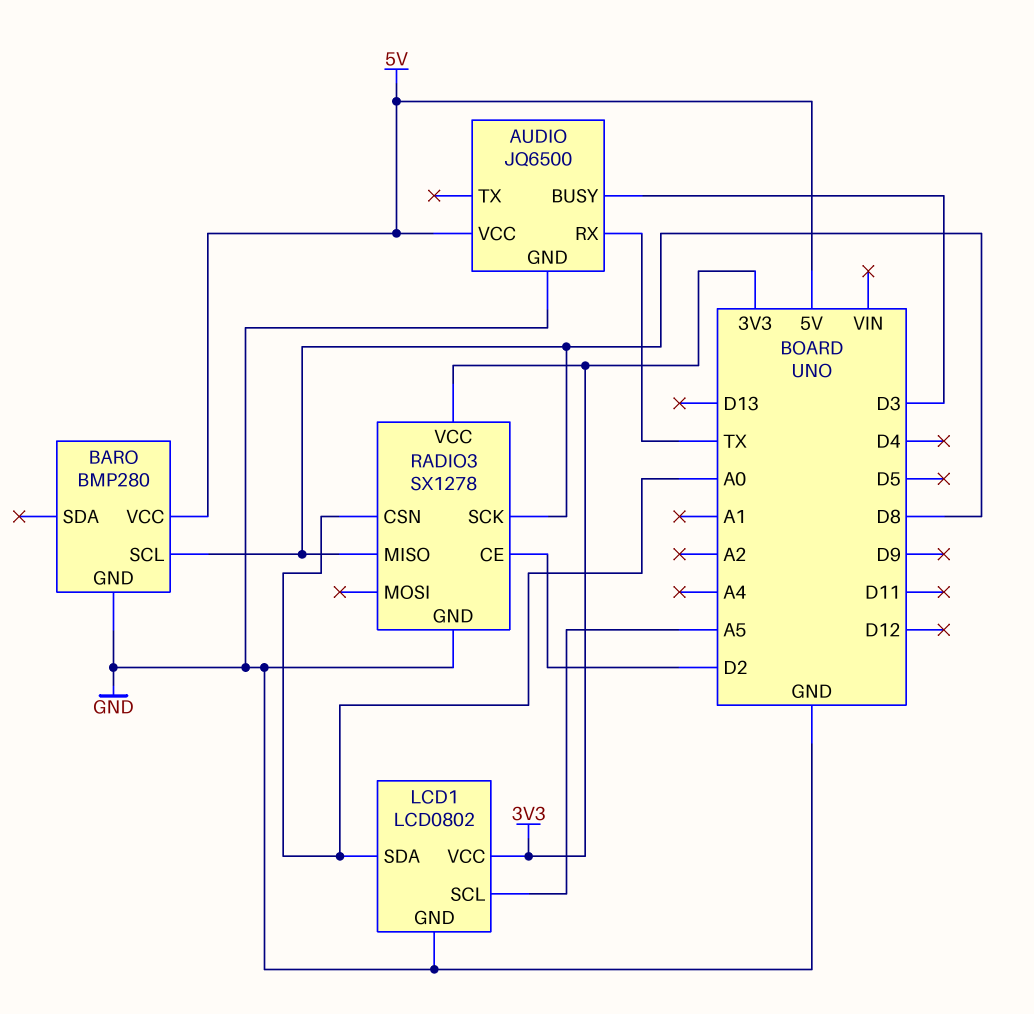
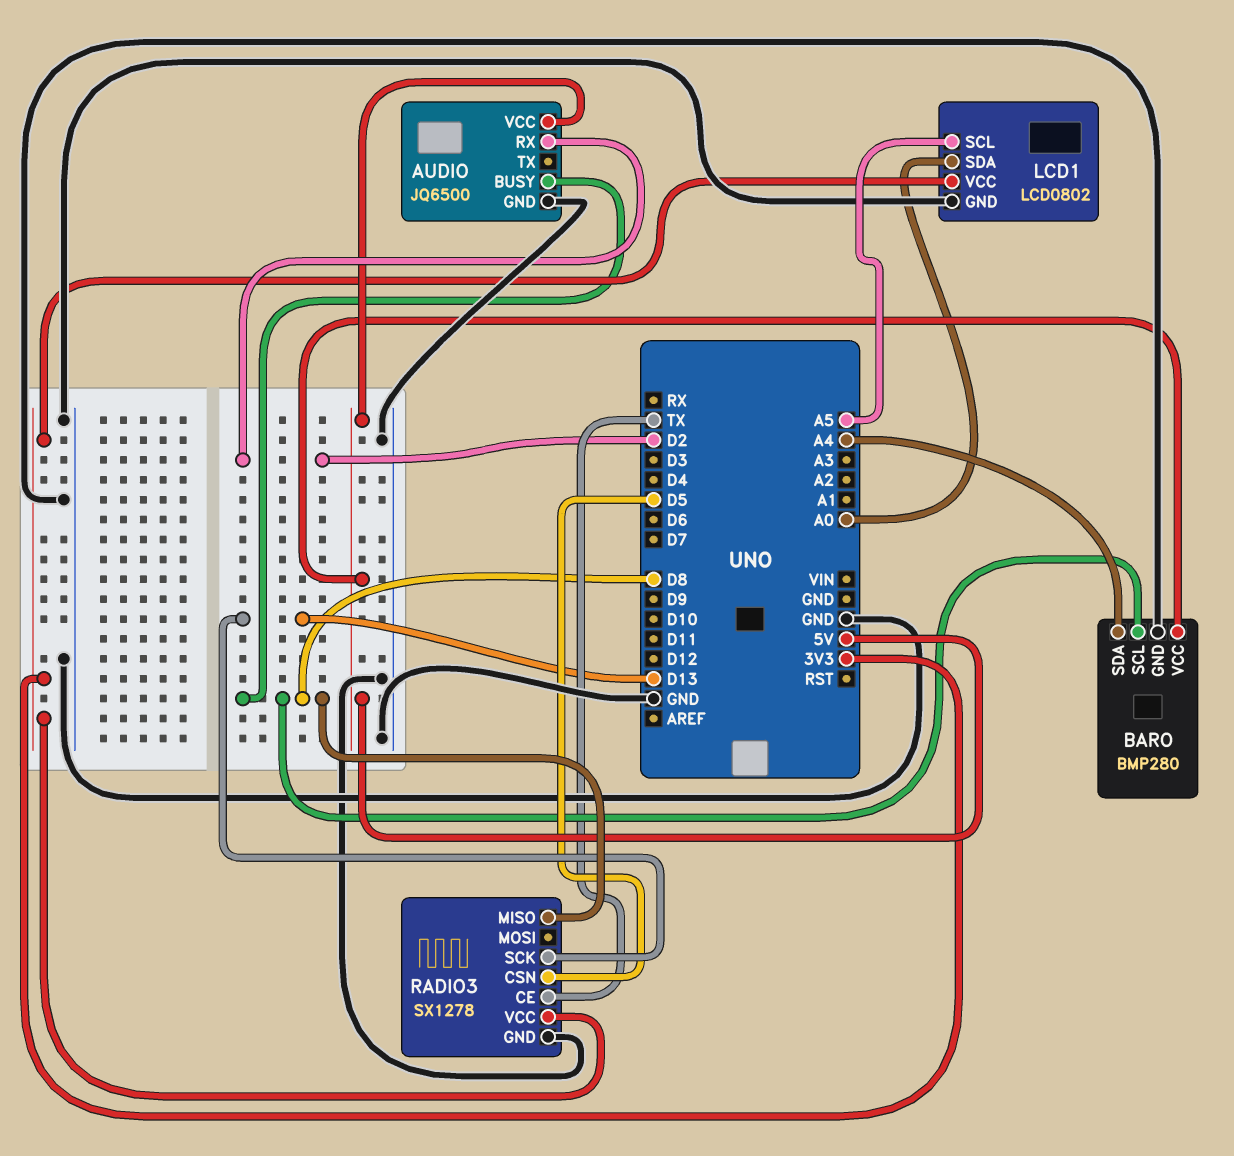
AUDIO pin BUSY: D3 -> D8
AUDIO pin RX: TX -> D2
BARO pin SDA: none -> A4
RADIO3 pin CE: D2 -> TX
RADIO3 pin CSN: A0 -> D5
RADIO3 pin SCK: D8 -> D13

